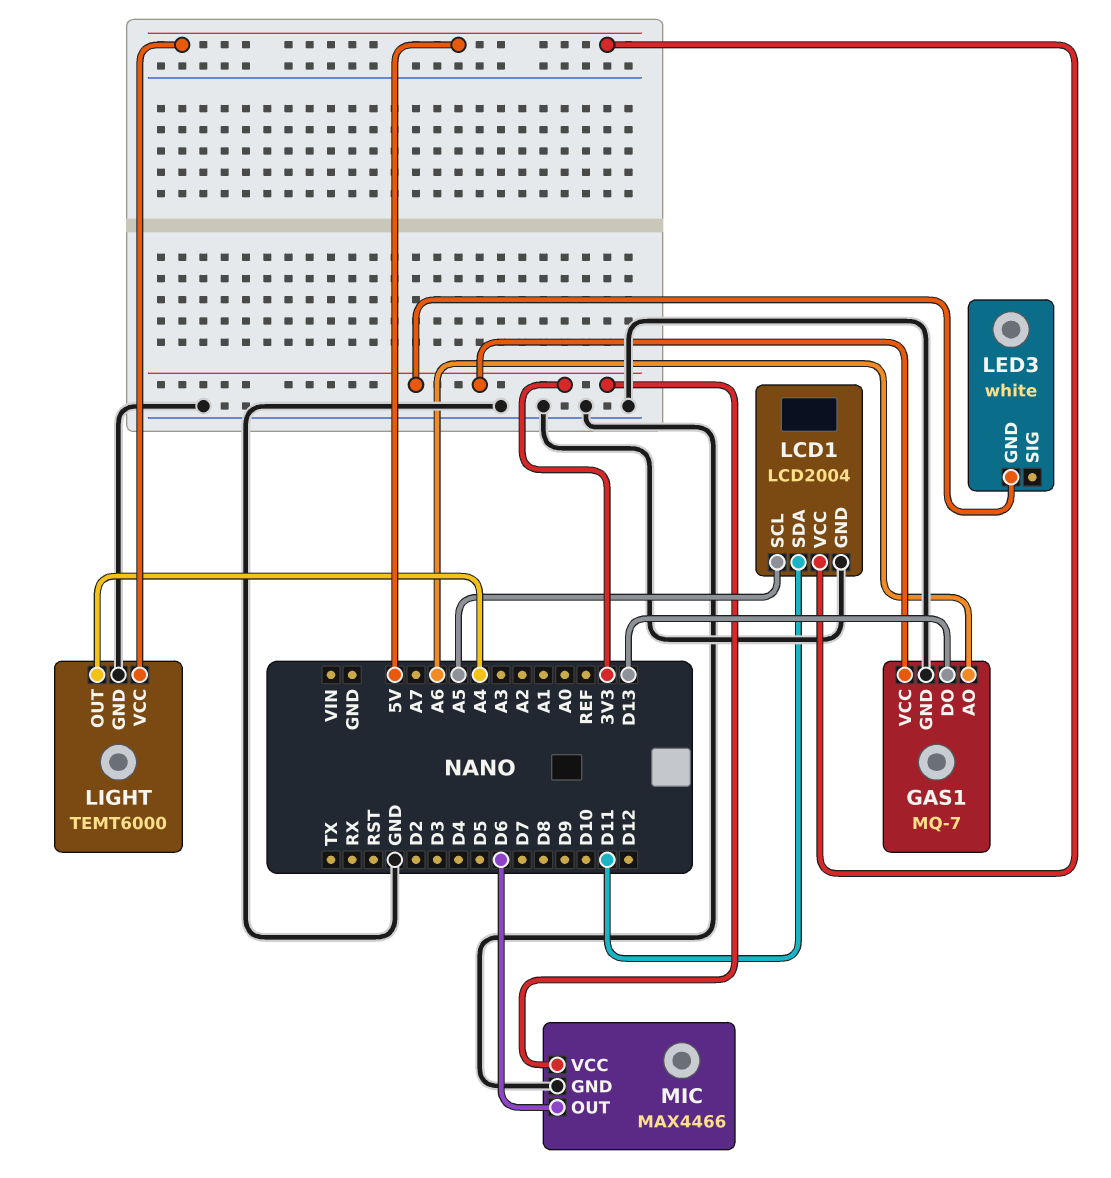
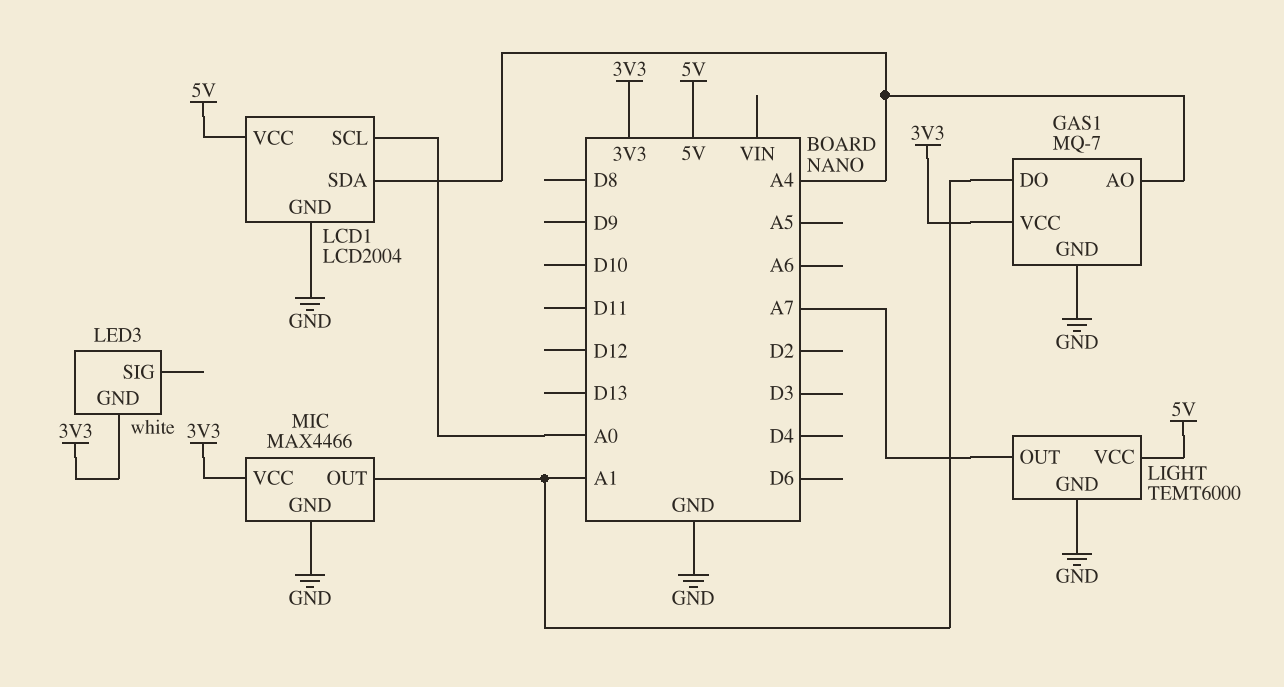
GAS1 pin AO: A6 -> A4
GAS1 pin DO: D13 -> A1
LCD1 pin SCL: A5 -> A0
LCD1 pin SDA: D11 -> A4
LIGHT pin OUT: A4 -> A7
MIC pin OUT: D6 -> A1

